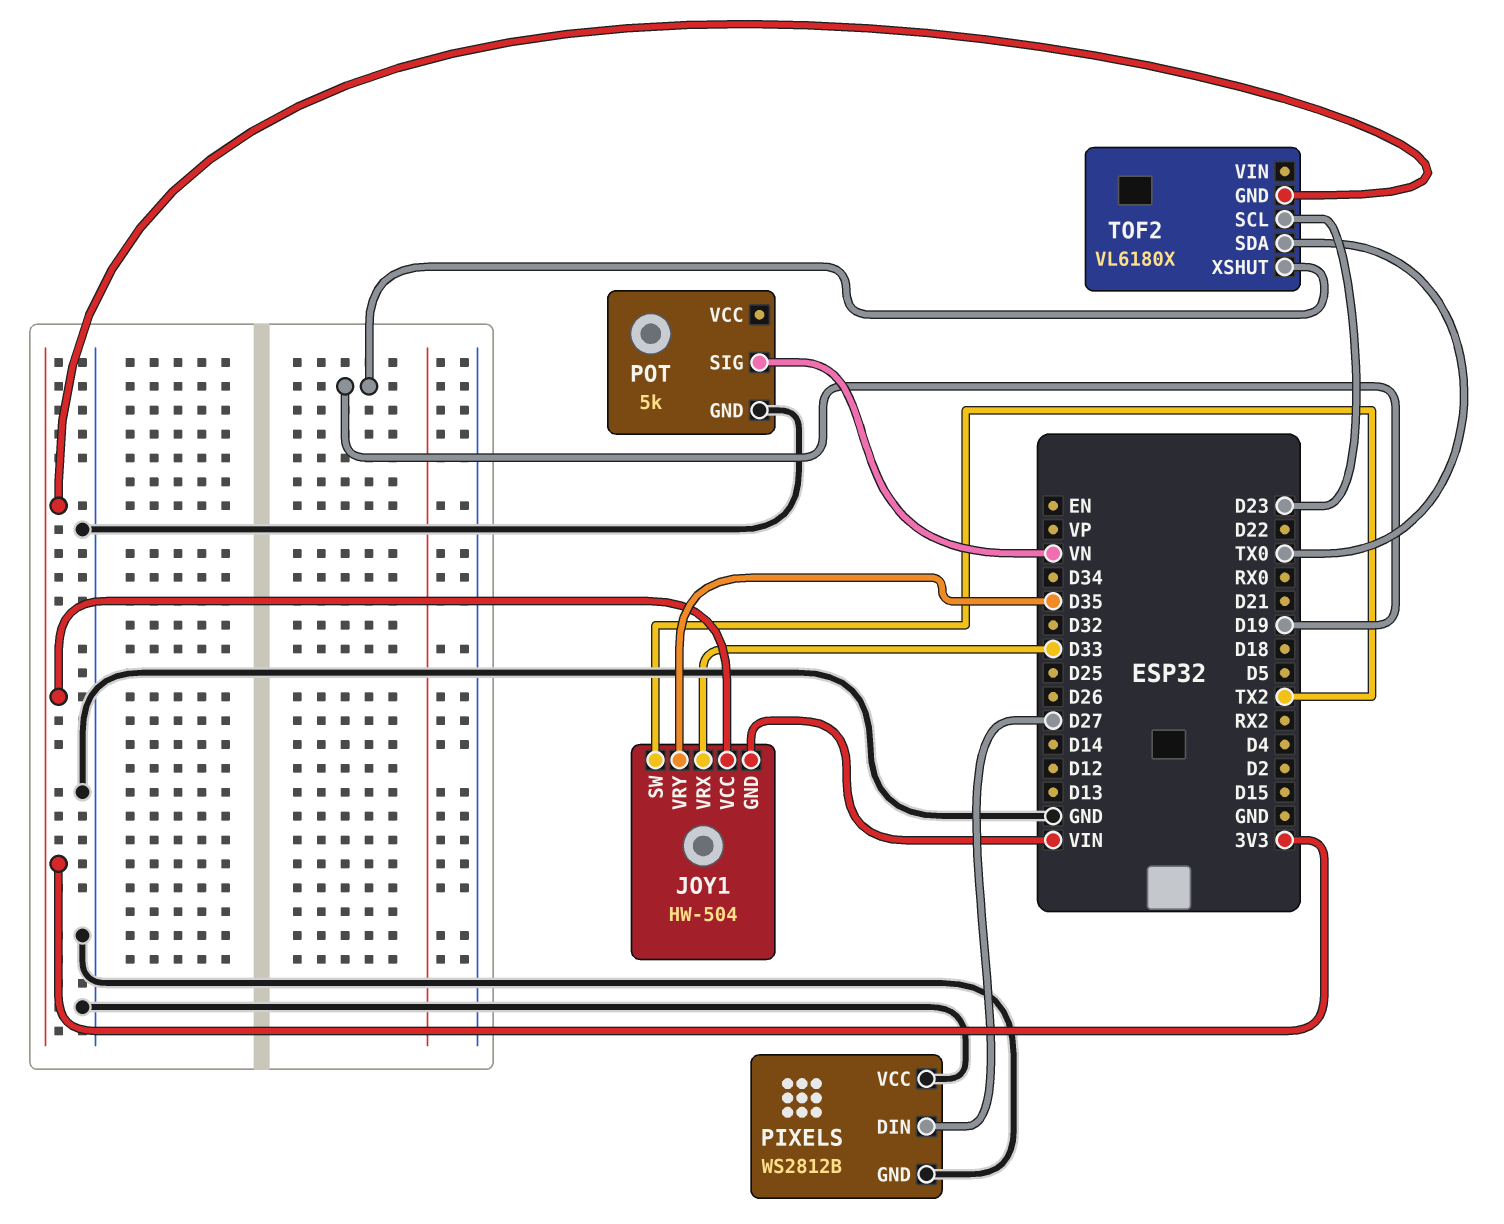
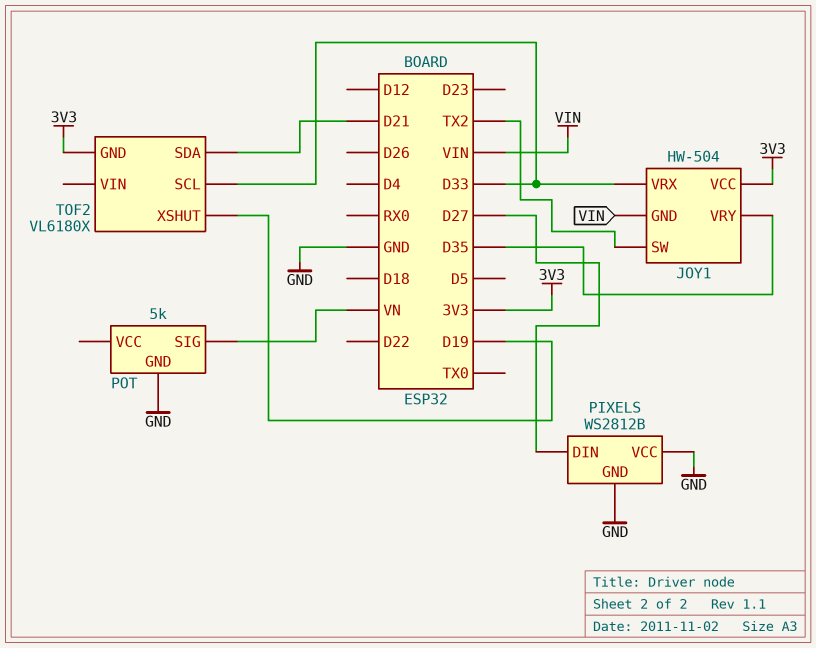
TOF2 pin SCL: D23 -> D33
TOF2 pin SDA: TX0 -> D21

